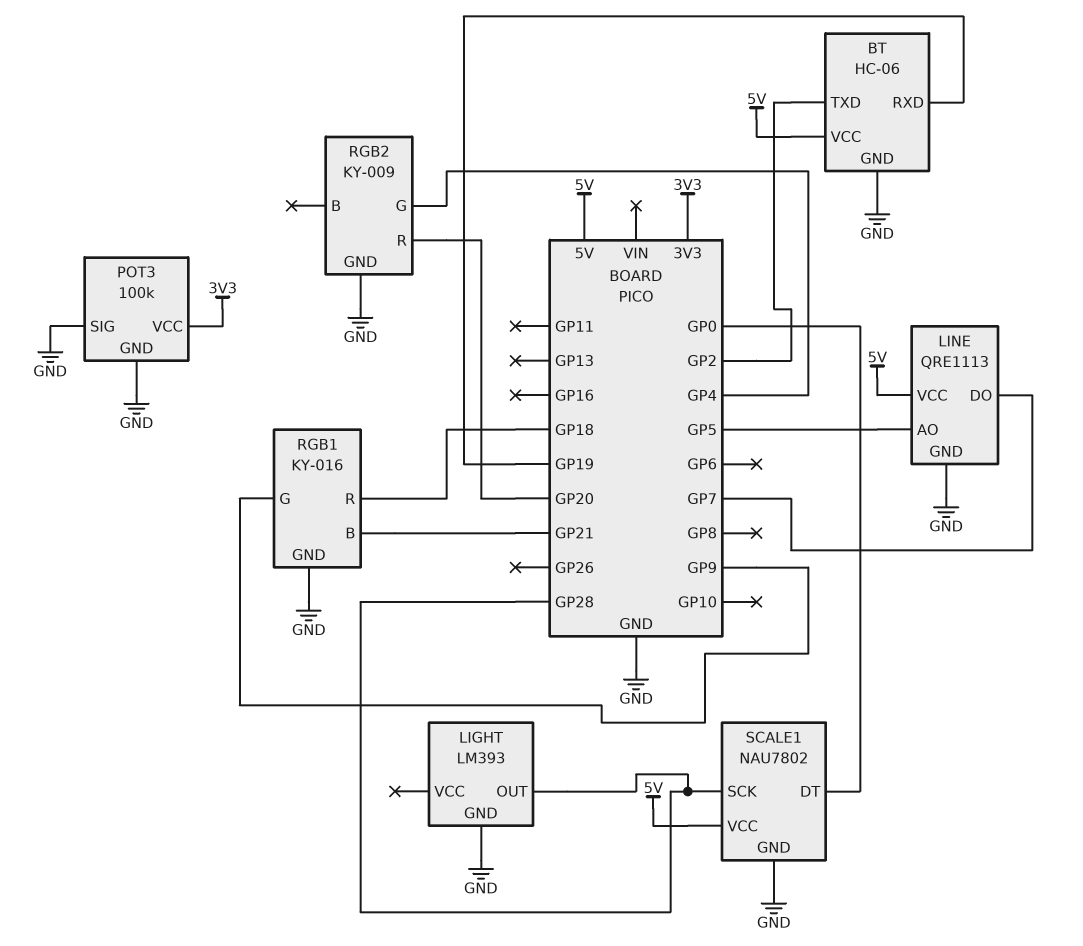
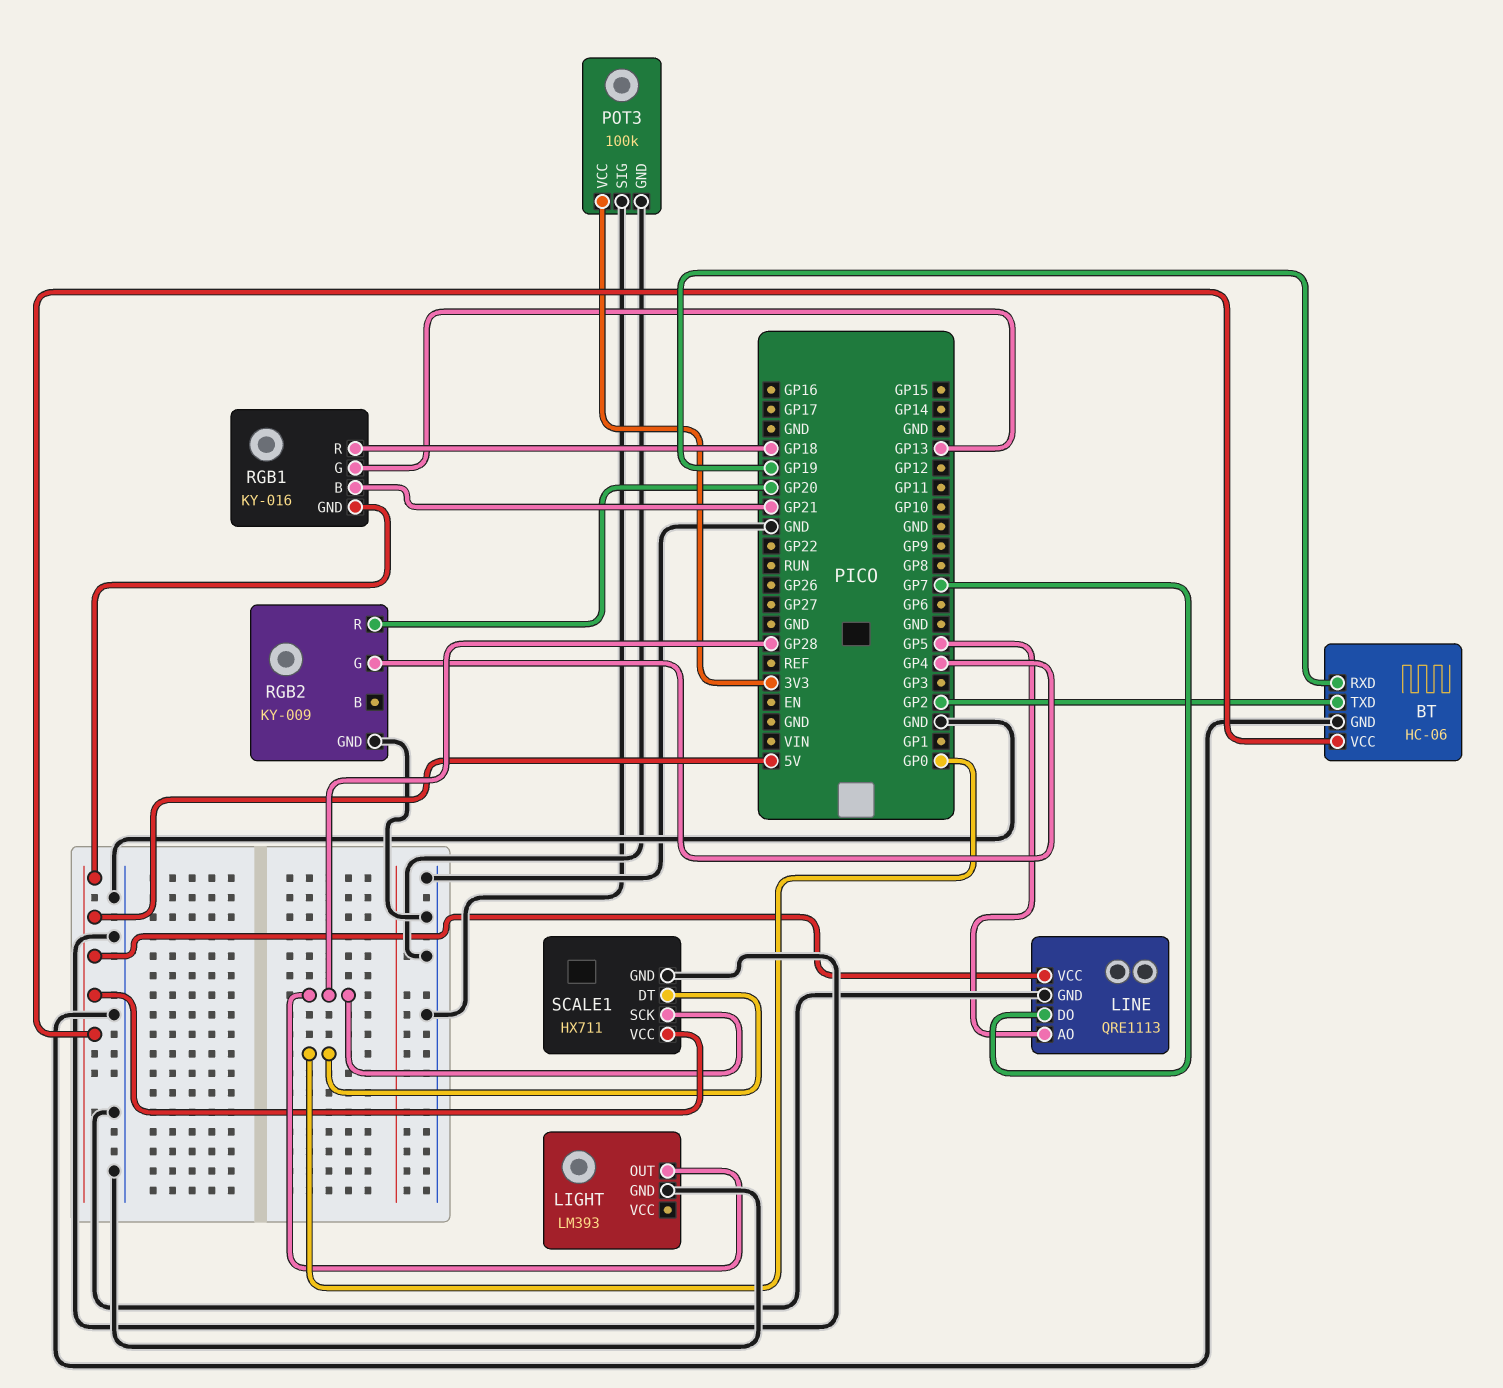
RGB1 pin G: GP9 -> GP13
RGB1 pin GND: GND -> 5V
SCALE1: NAU7802 -> HX711

